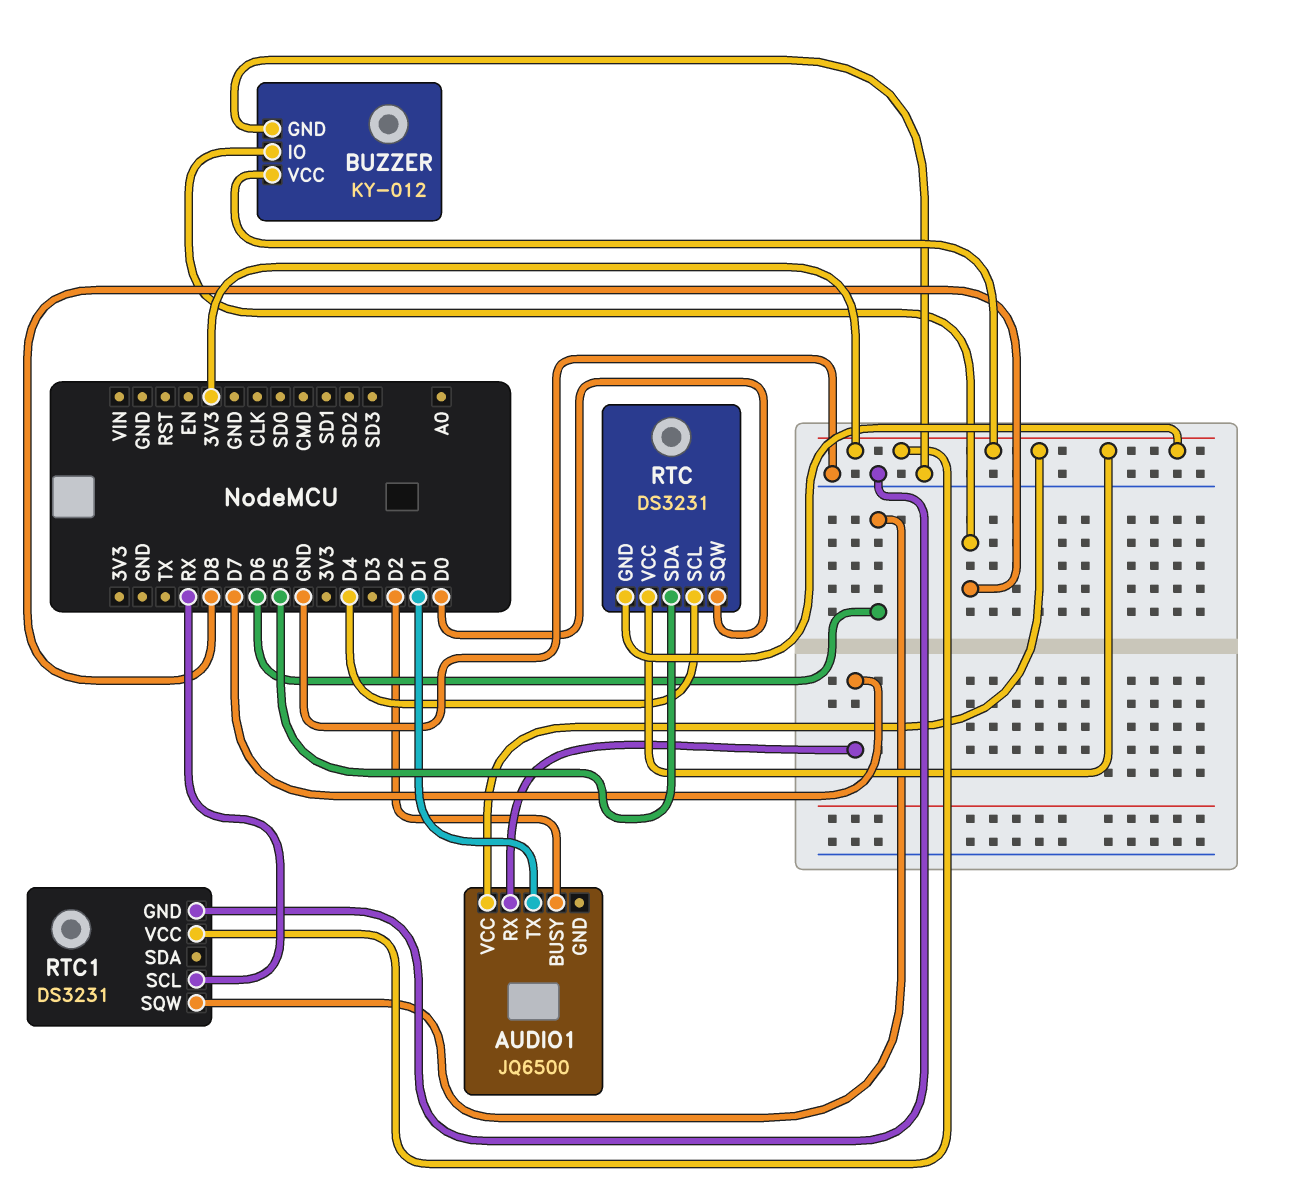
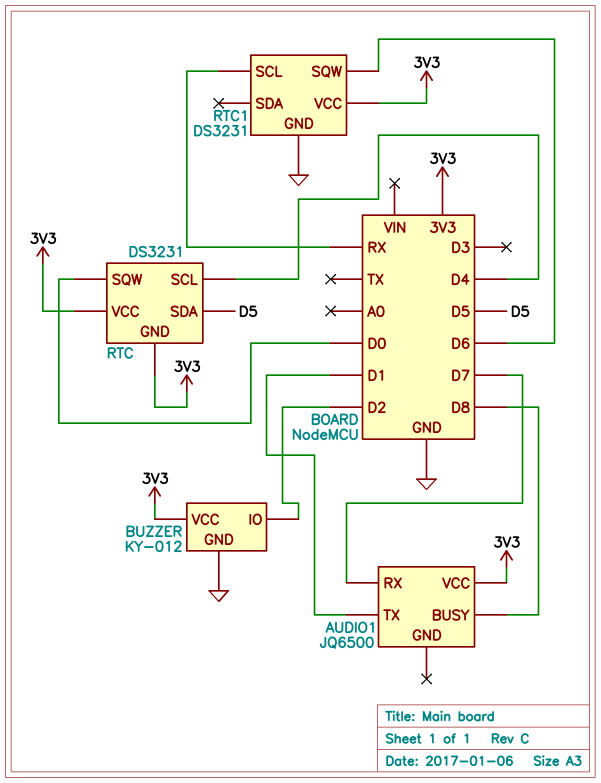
AUDIO1 pin BUSY: D2 -> D8
BUZZER pin IO: D8 -> D2

